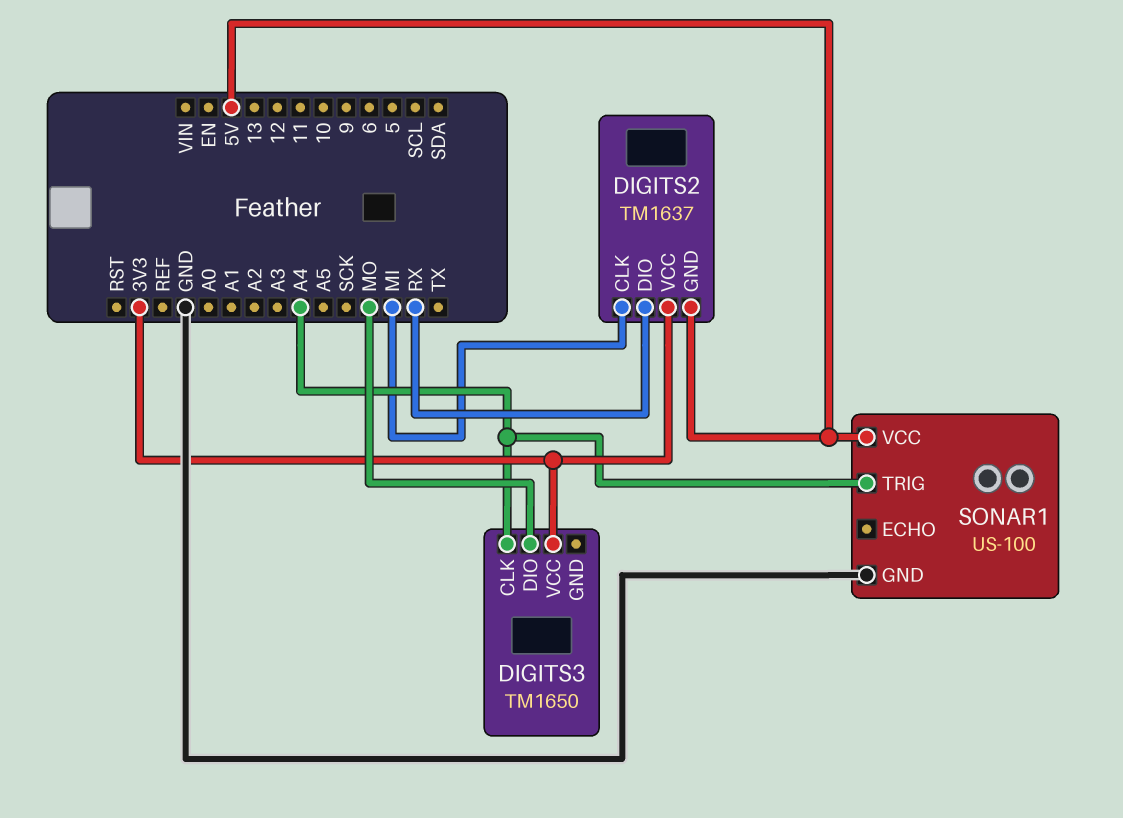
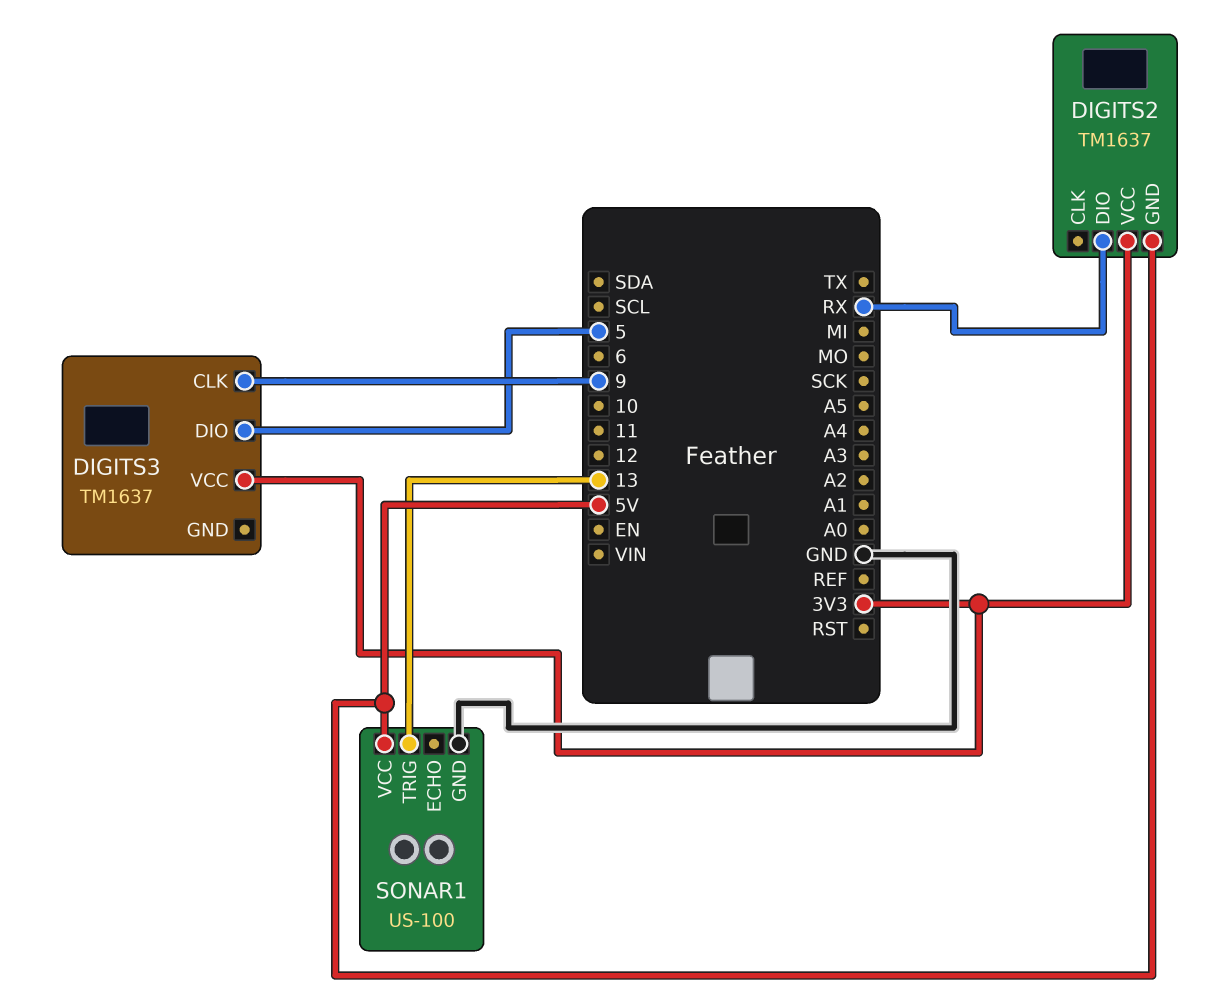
DIGITS2 pin CLK: MI -> none
DIGITS3: TM1650 -> TM1637
DIGITS3 pin CLK: A4 -> 9
DIGITS3 pin DIO: MO -> 5
SONAR1 pin TRIG: A4 -> 13

